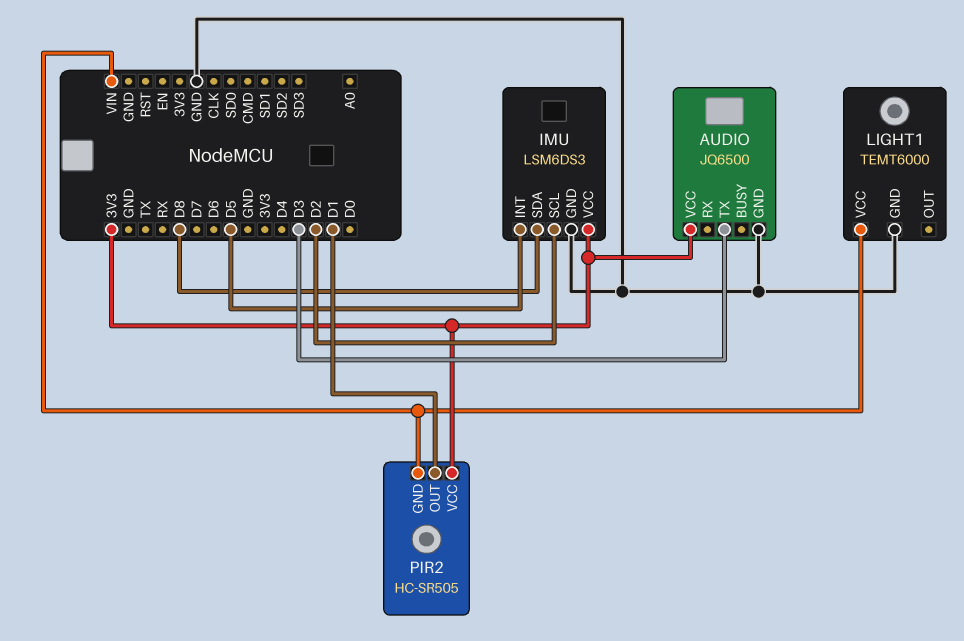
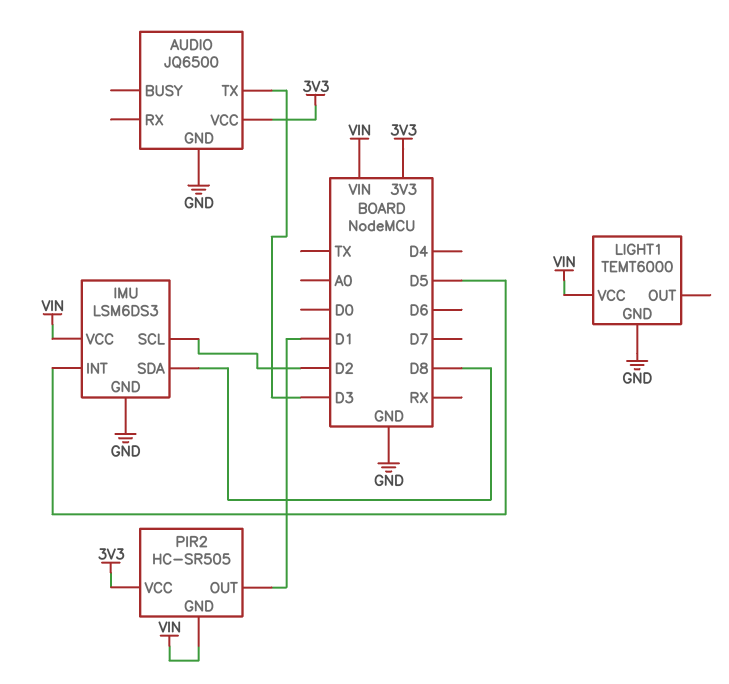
IMU pin VCC: 3V3 -> VIN

